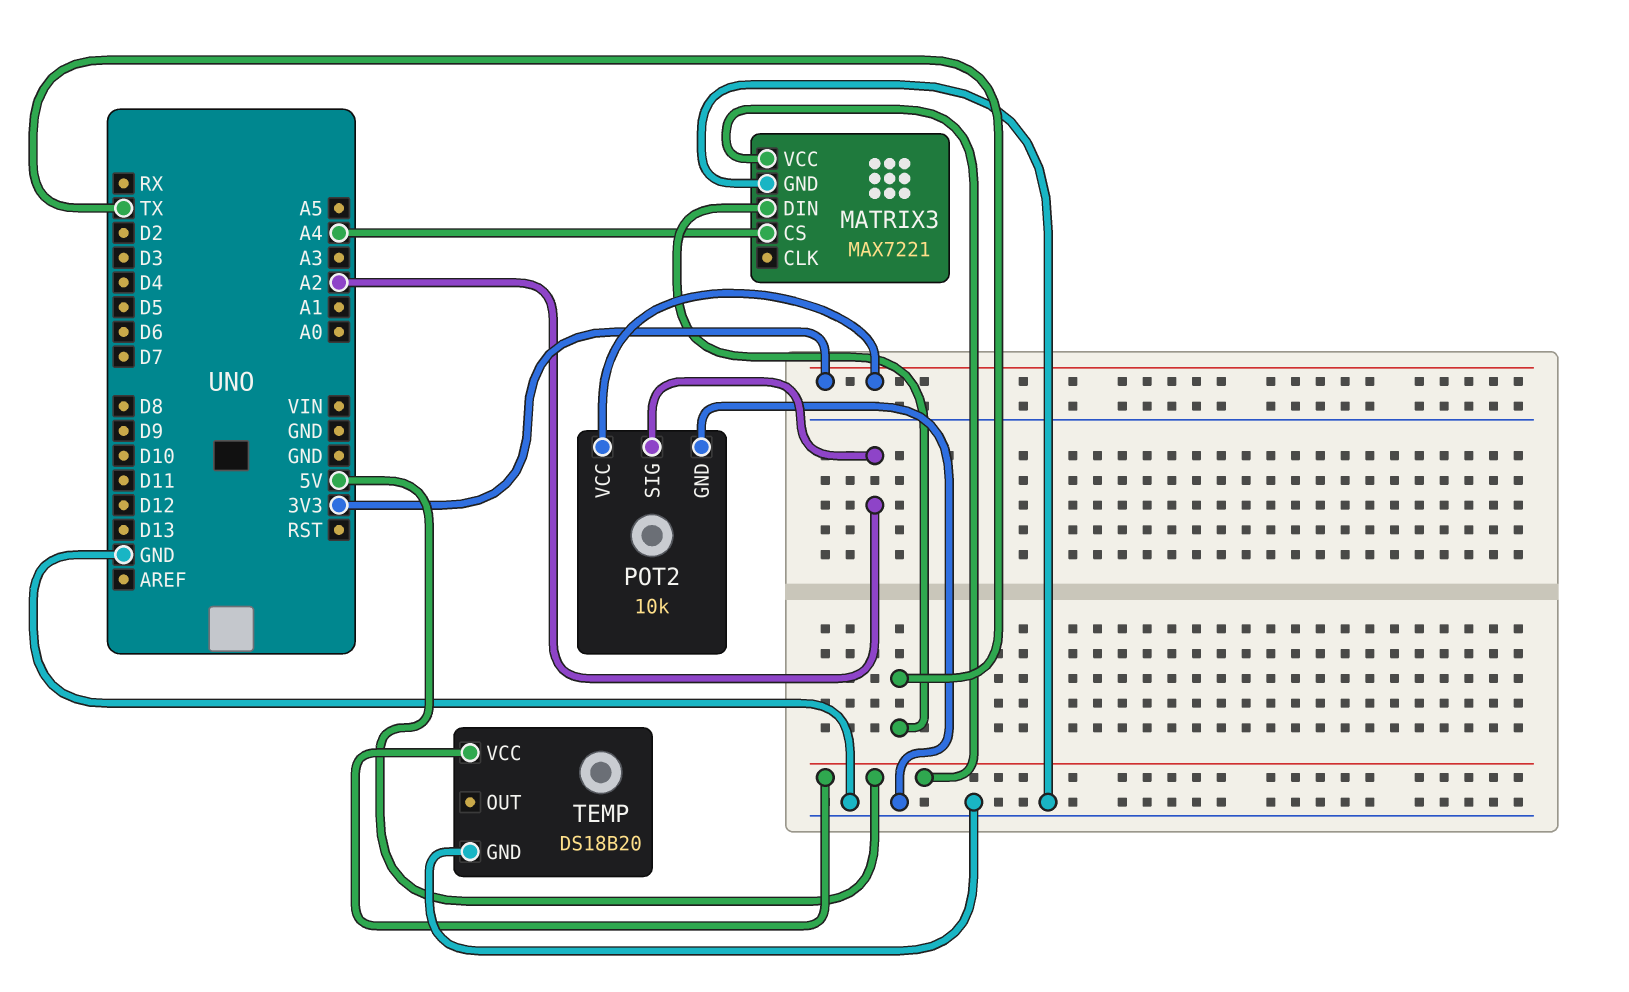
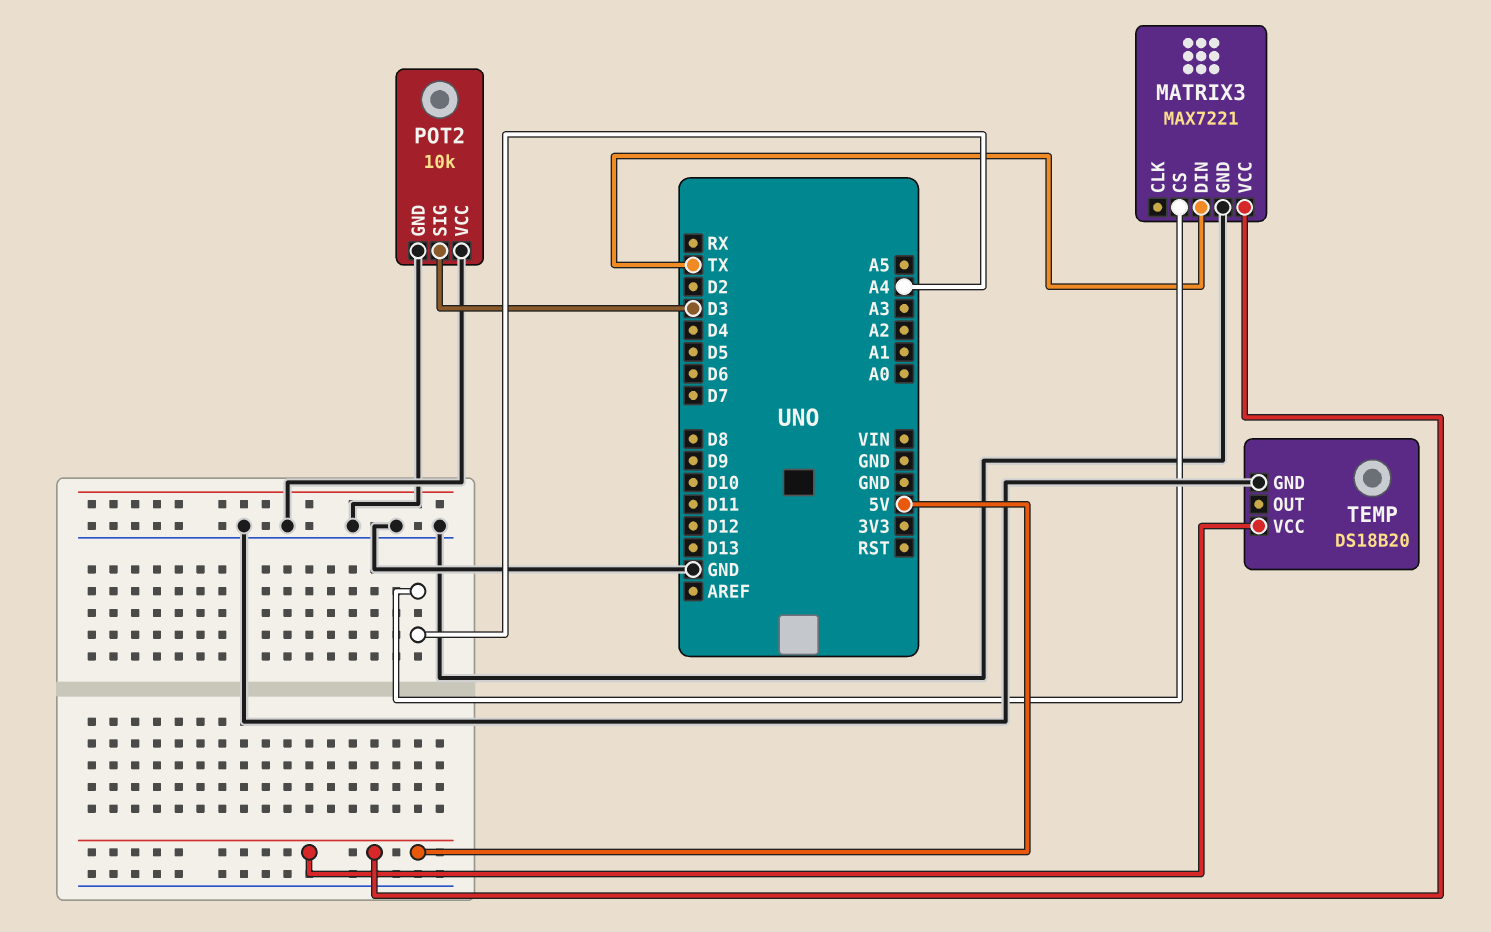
POT2 pin SIG: A2 -> D3
POT2 pin VCC: 3V3 -> GND

